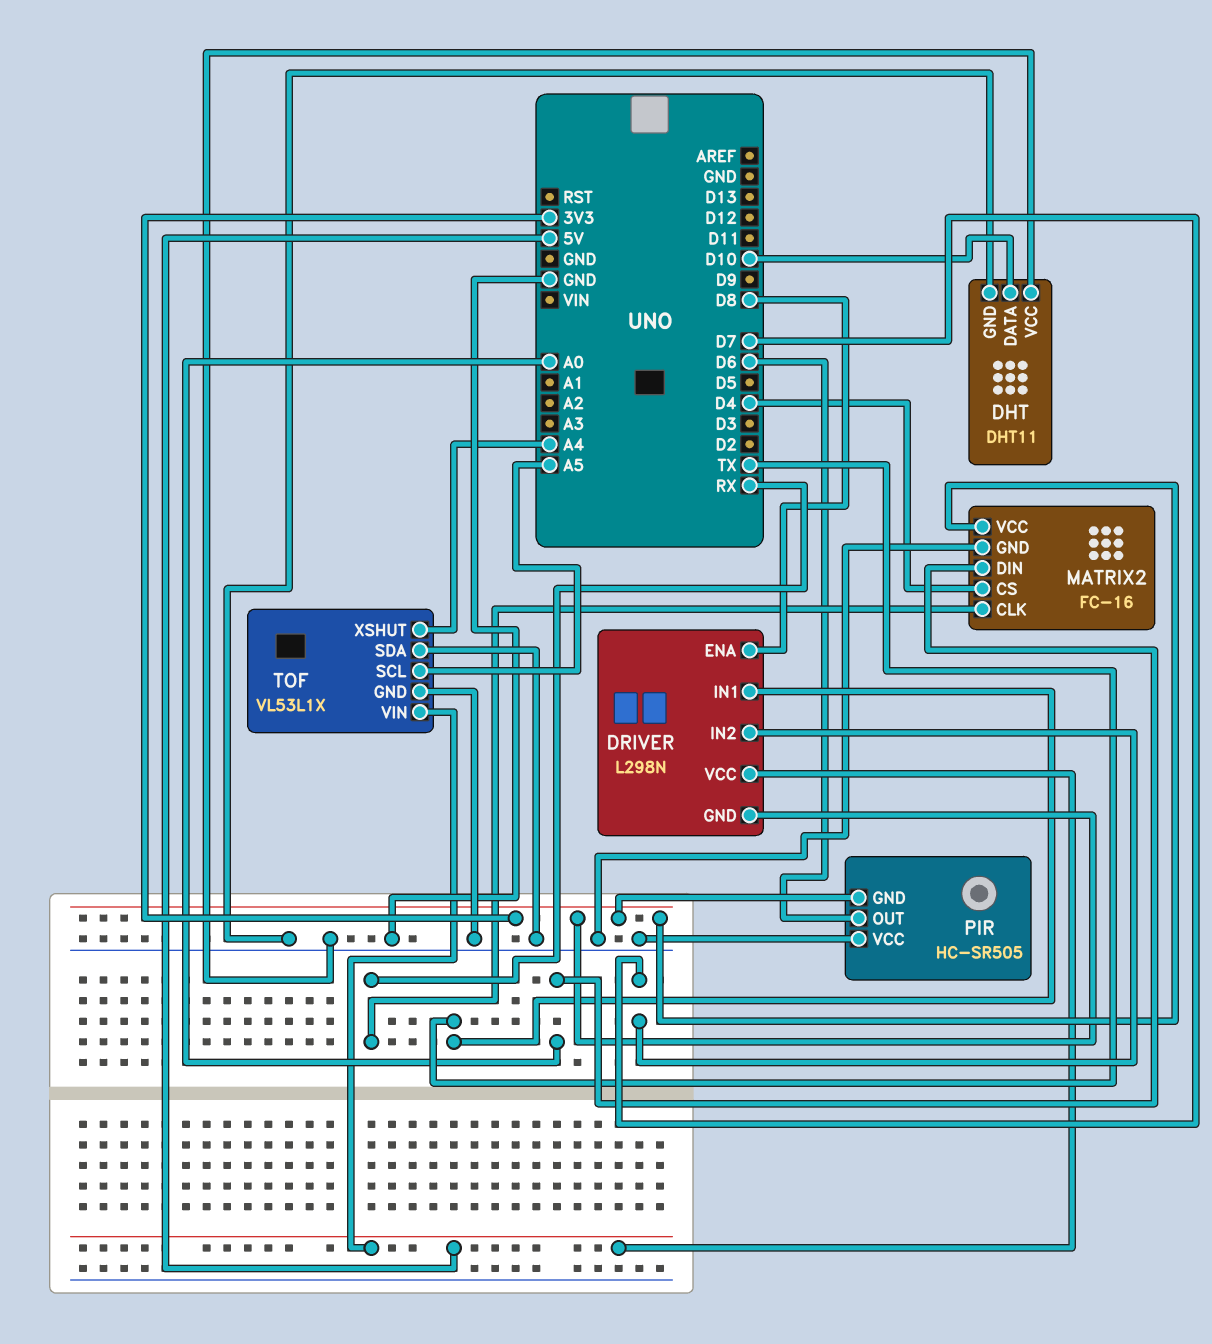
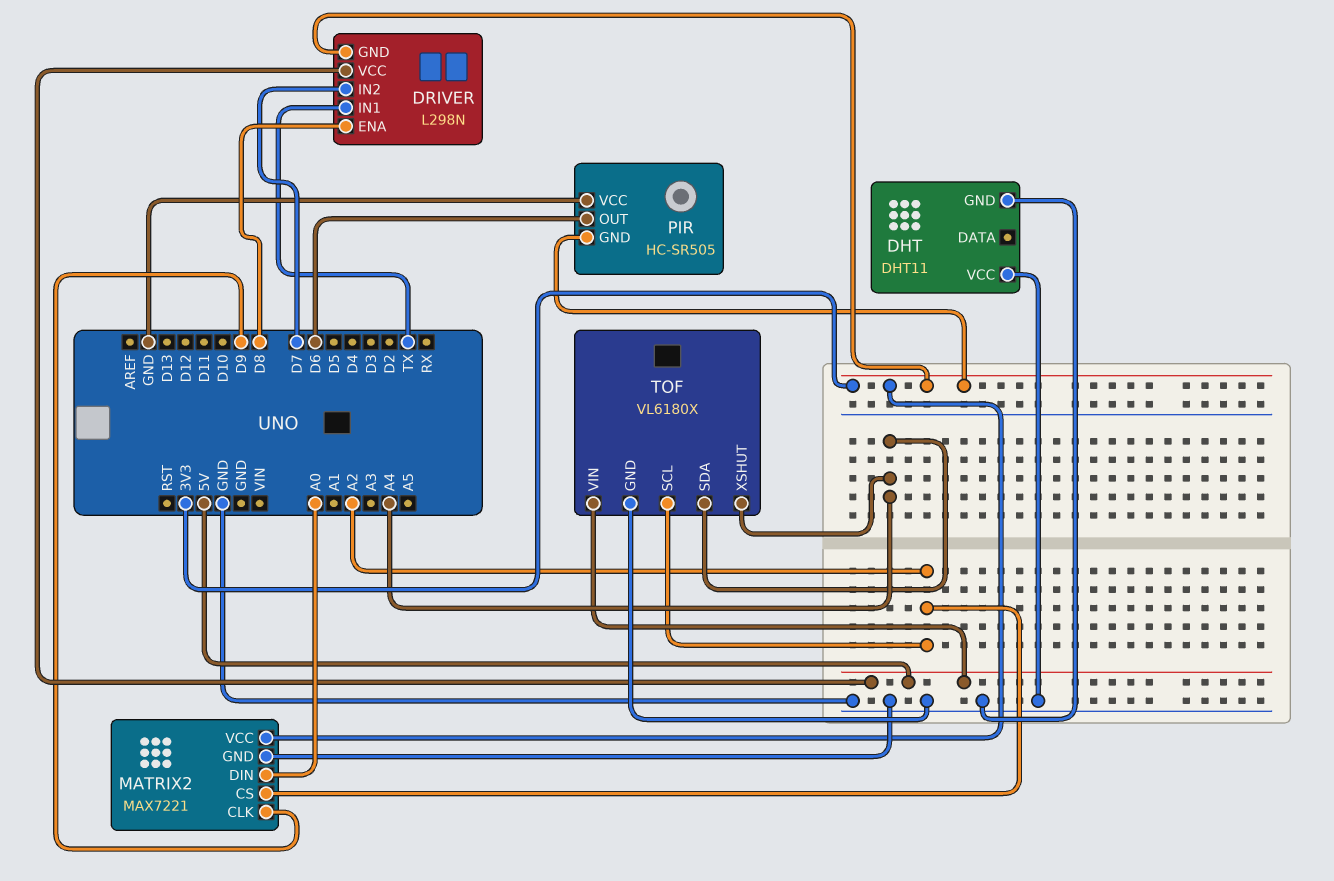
DHT pin DATA: D10 -> none
MATRIX2: FC-16 -> MAX7221
MATRIX2 pin CLK: RX -> D9
MATRIX2 pin CS: D4 -> A2
TOF: VL53L1X -> VL6180X
TOF pin SCL: A5 -> A2
TOF pin SDA: GND -> A4

